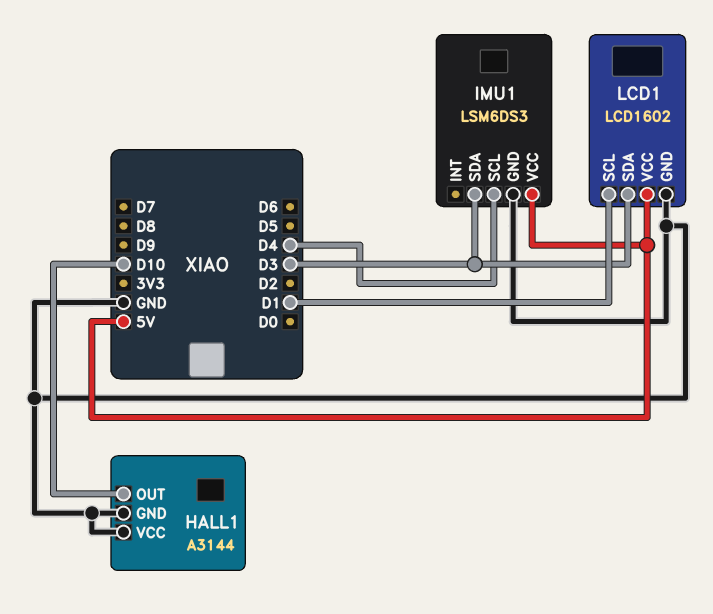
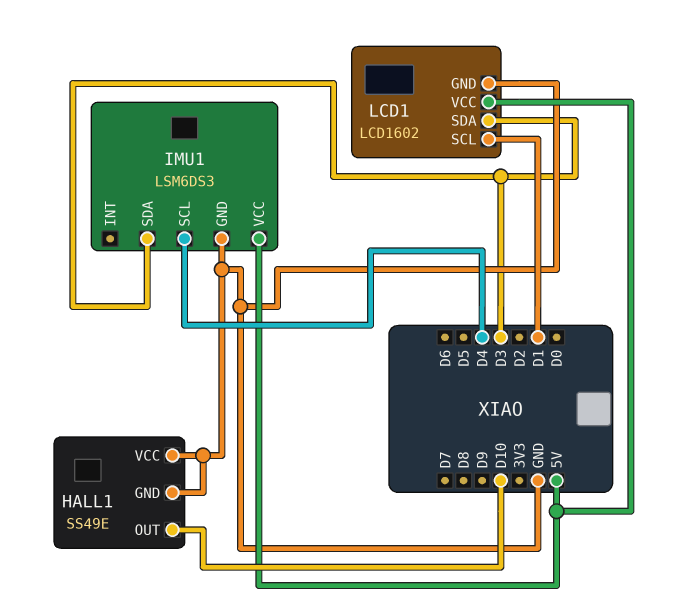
HALL1: A3144 -> SS49E

